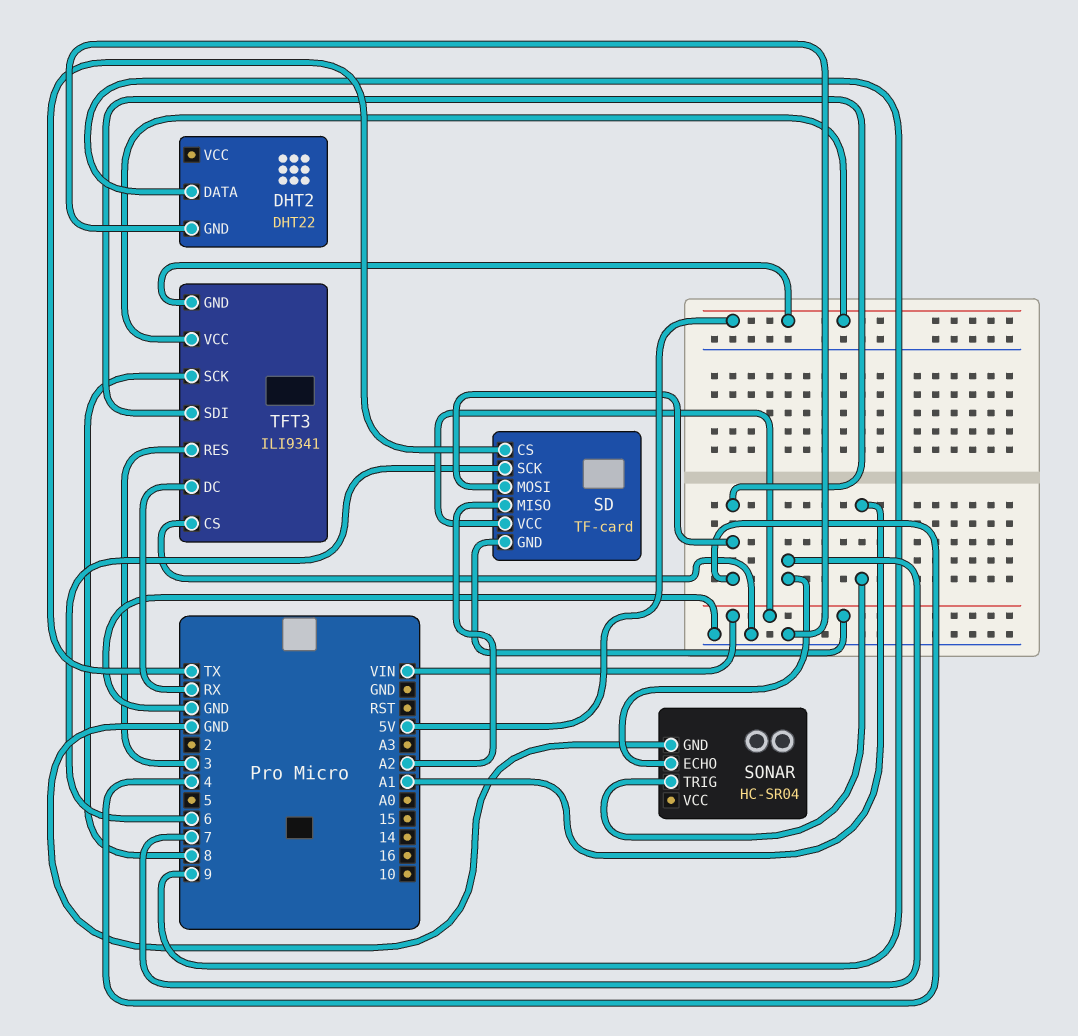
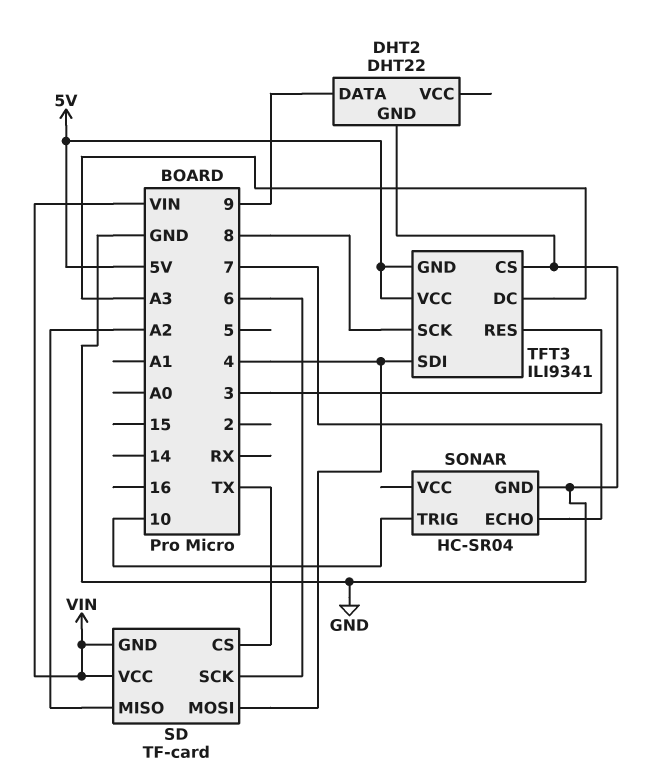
SONAR pin TRIG: A1 -> 10
TFT3 pin DC: RX -> A3

